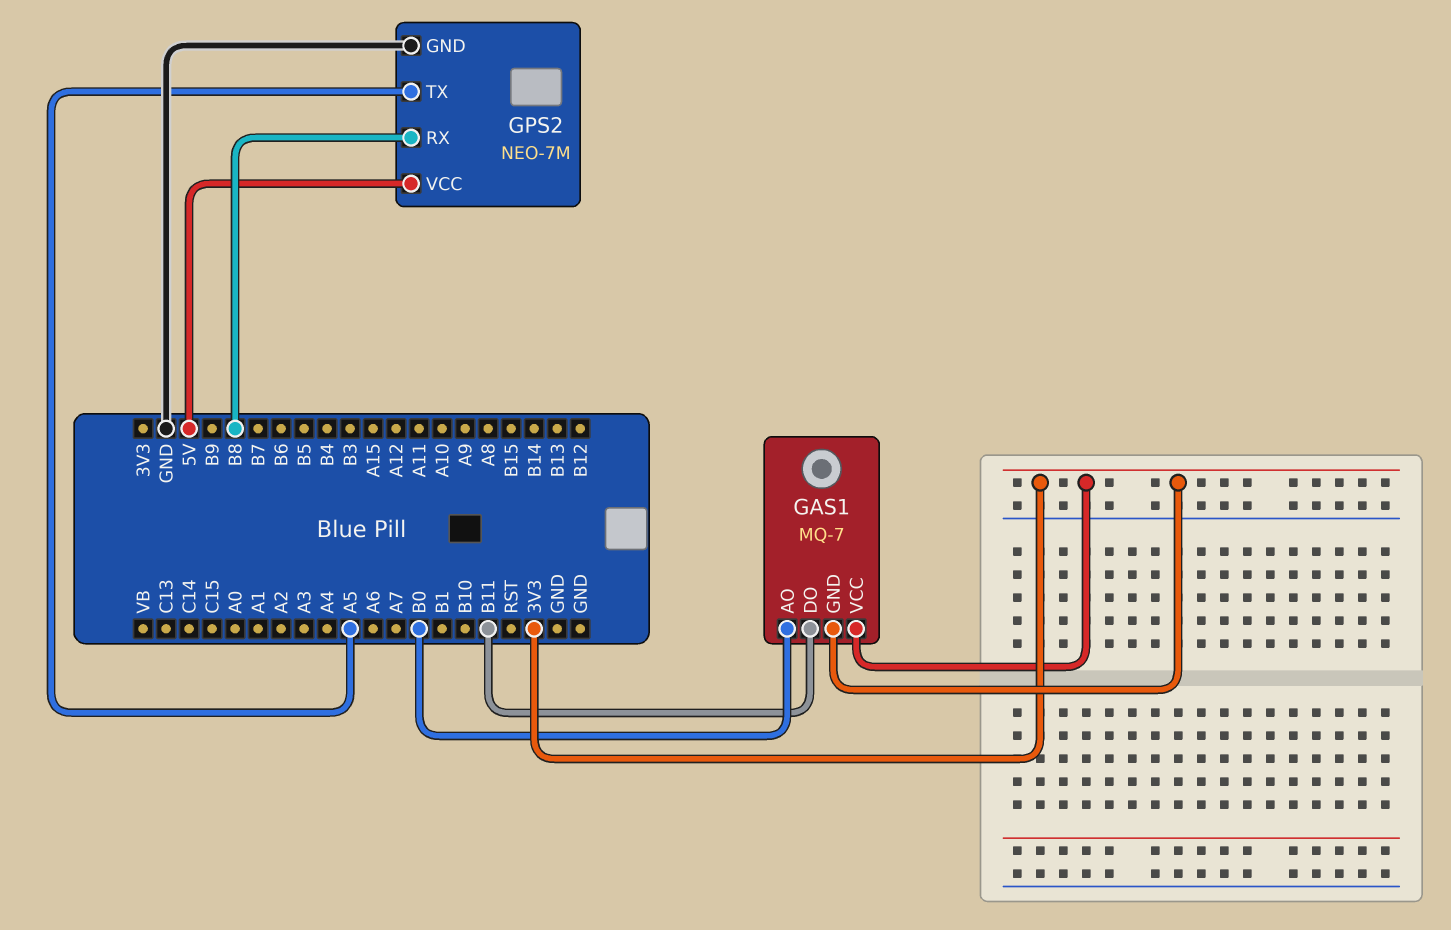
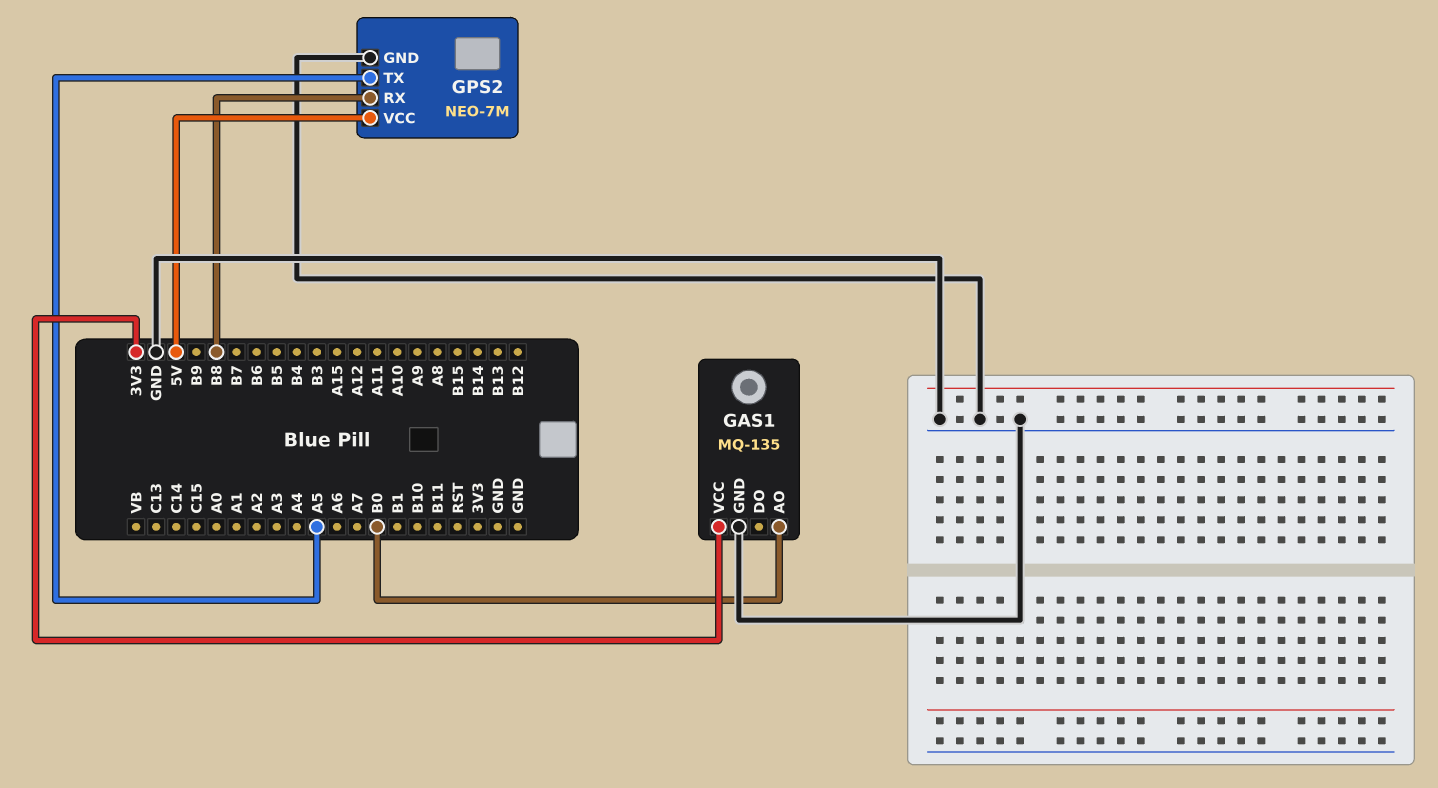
GAS1: MQ-7 -> MQ-135
GAS1 pin DO: B11 -> none
GAS1 pin GND: 3V3 -> GND

